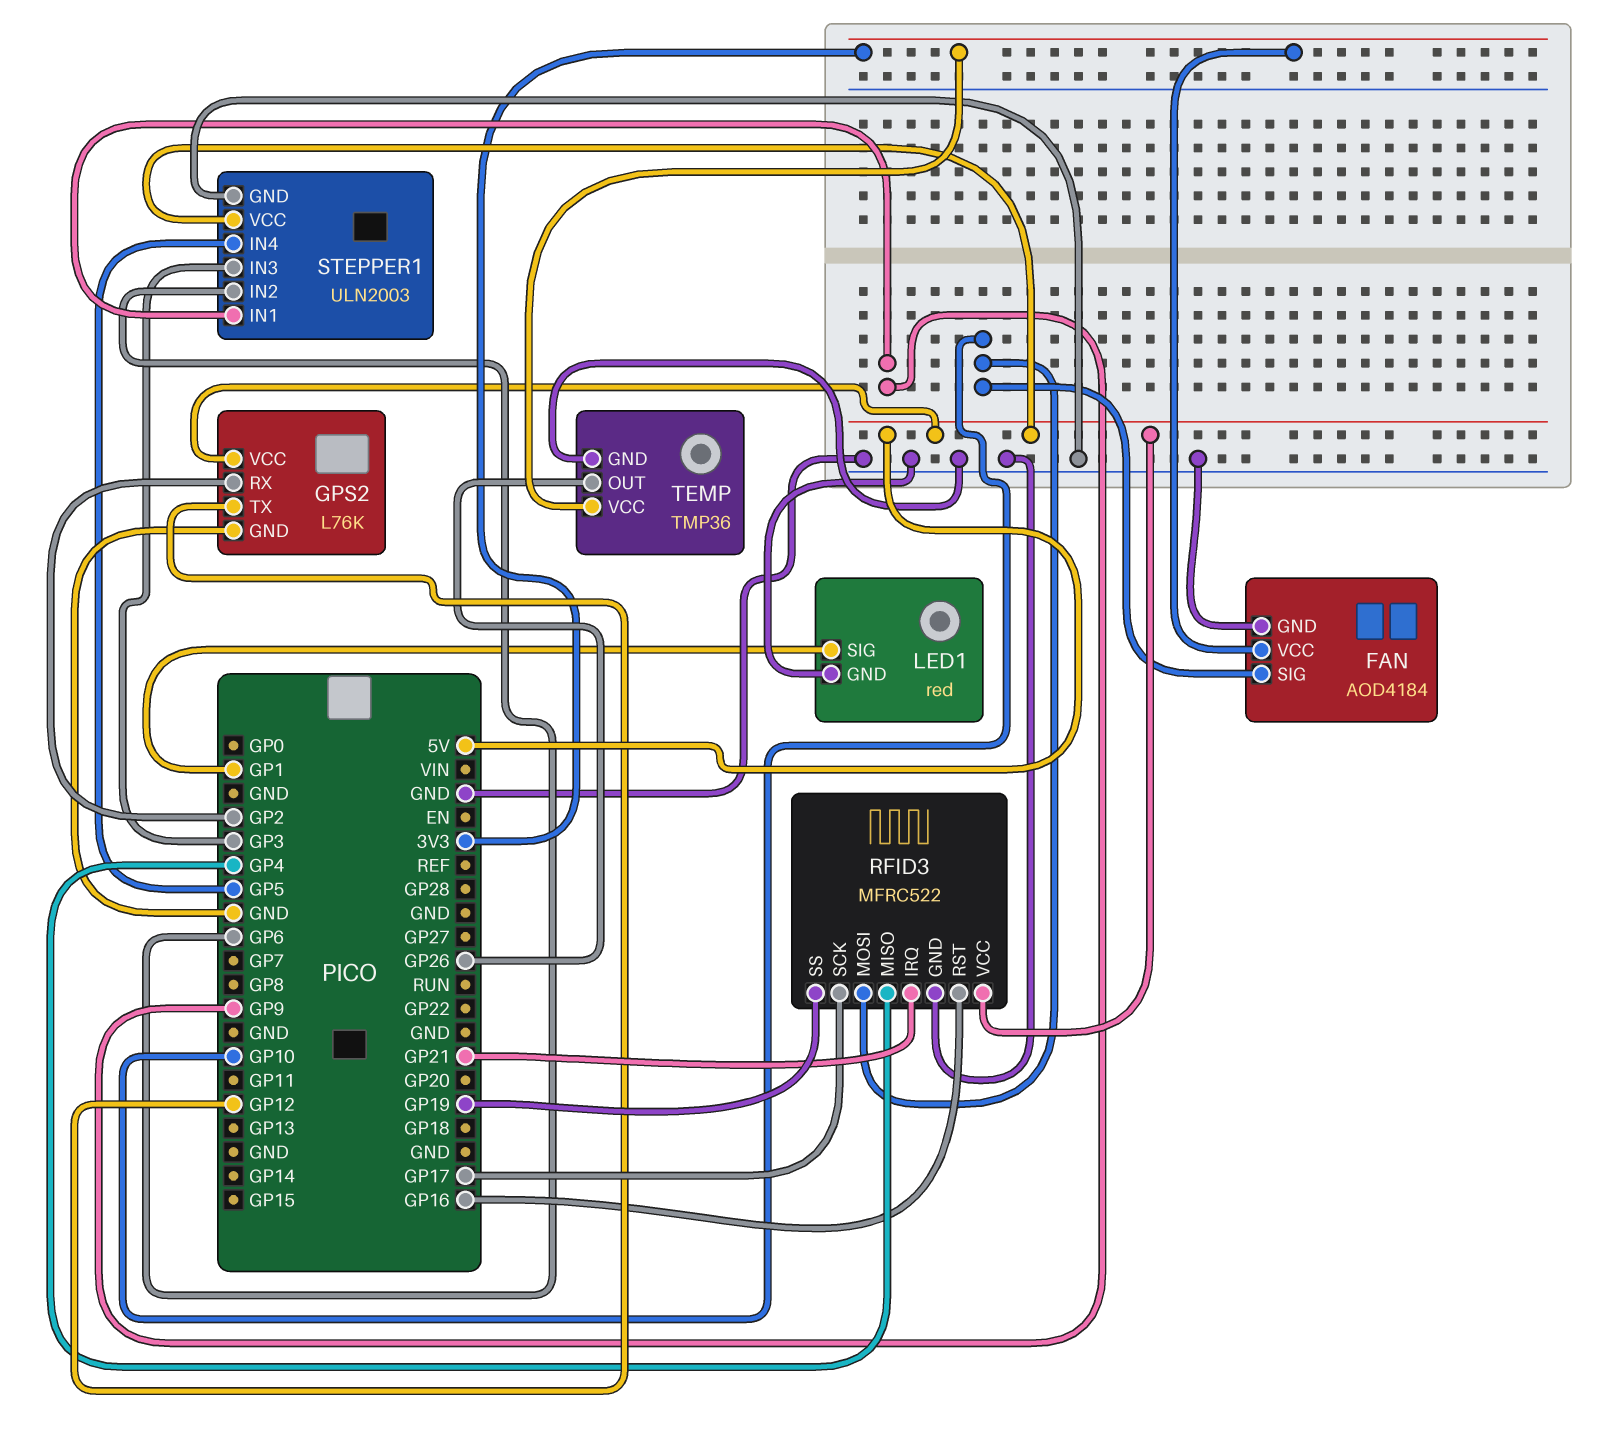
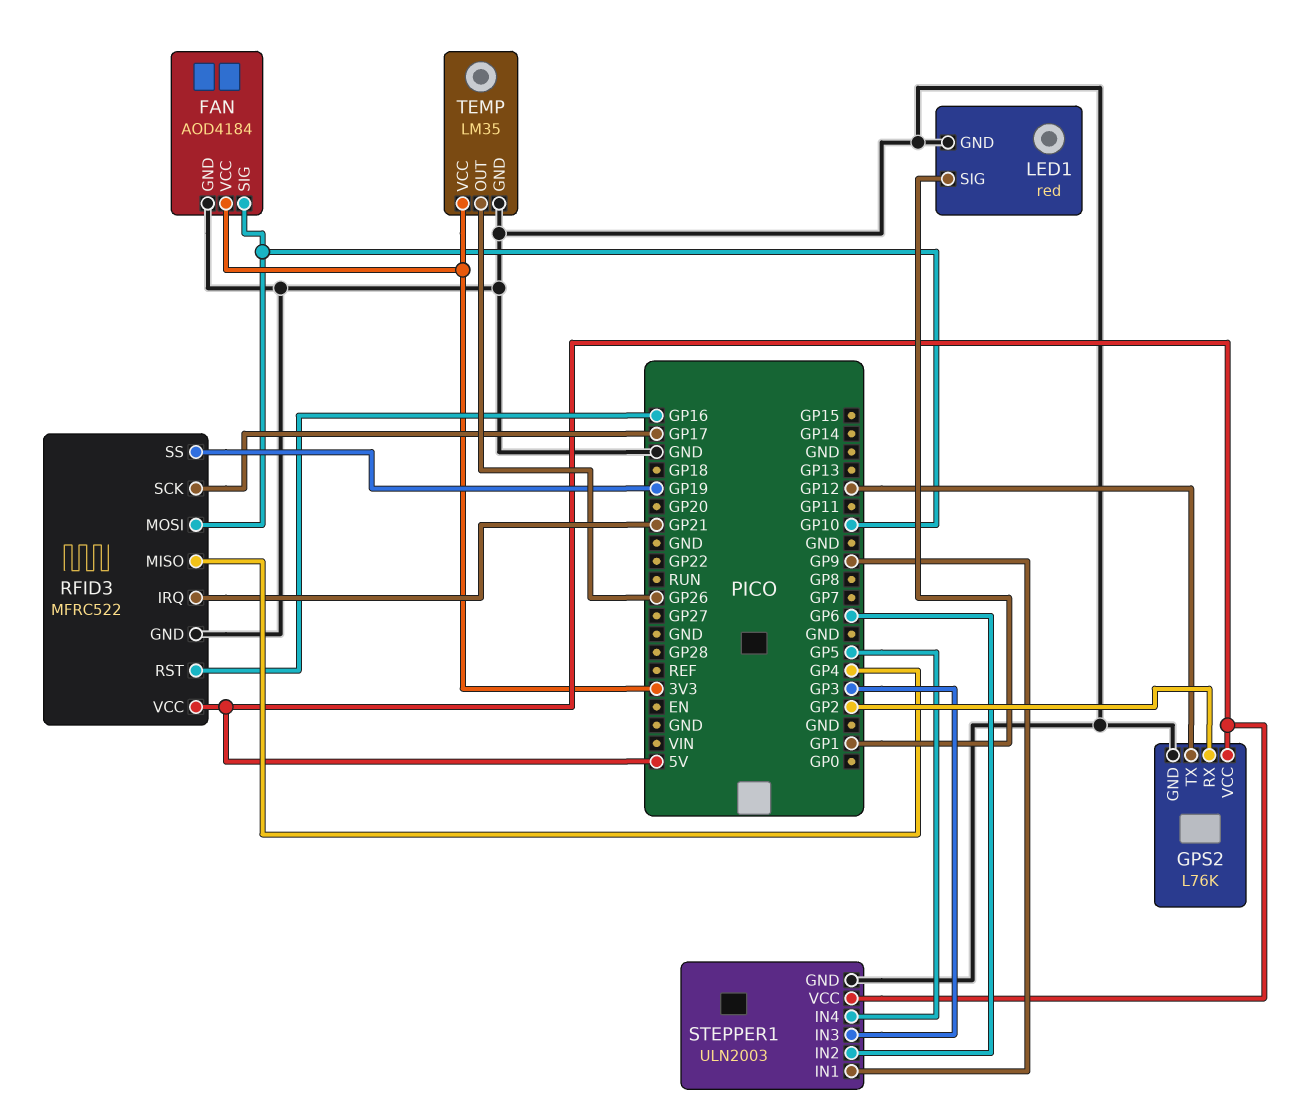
TEMP: TMP36 -> LM35

